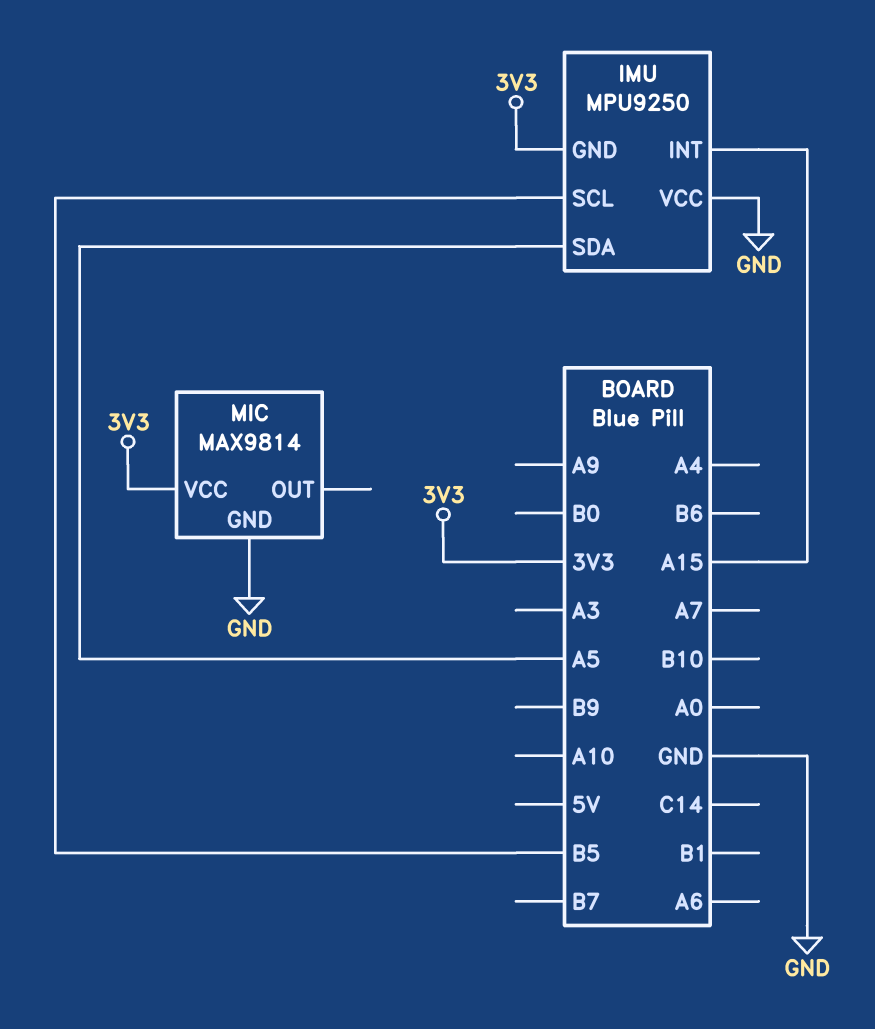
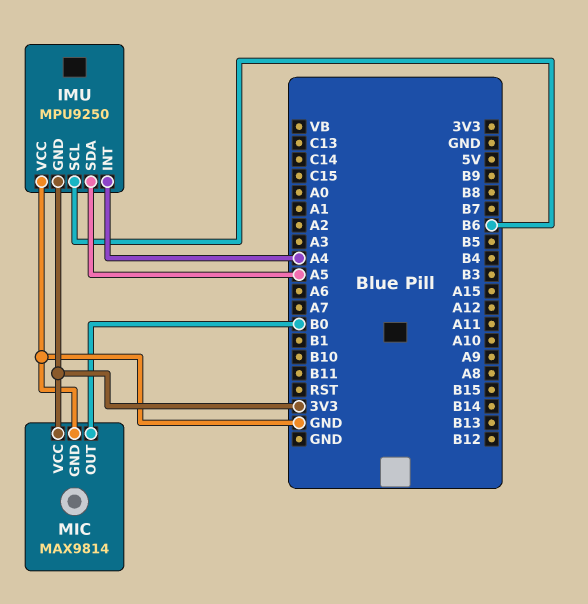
IMU pin INT: A15 -> A4
IMU pin SCL: B5 -> B6
MIC pin OUT: none -> B0

